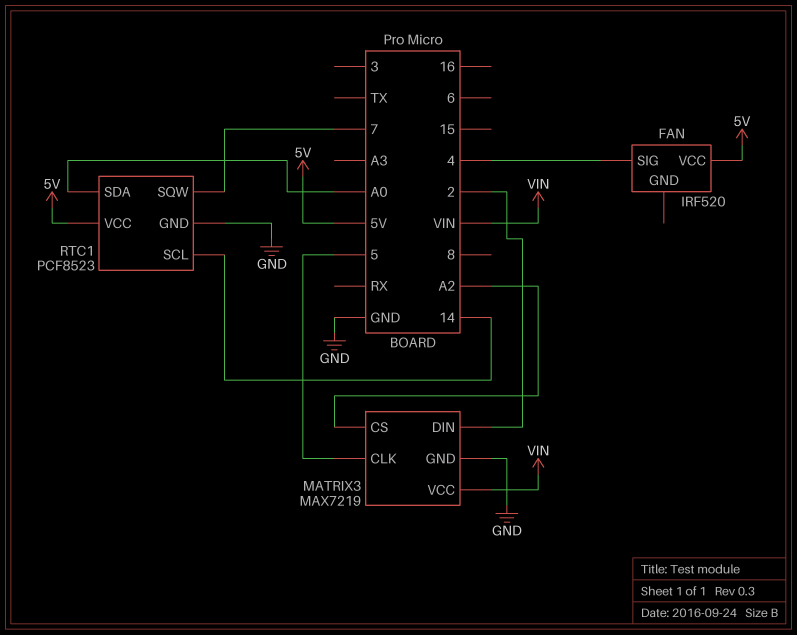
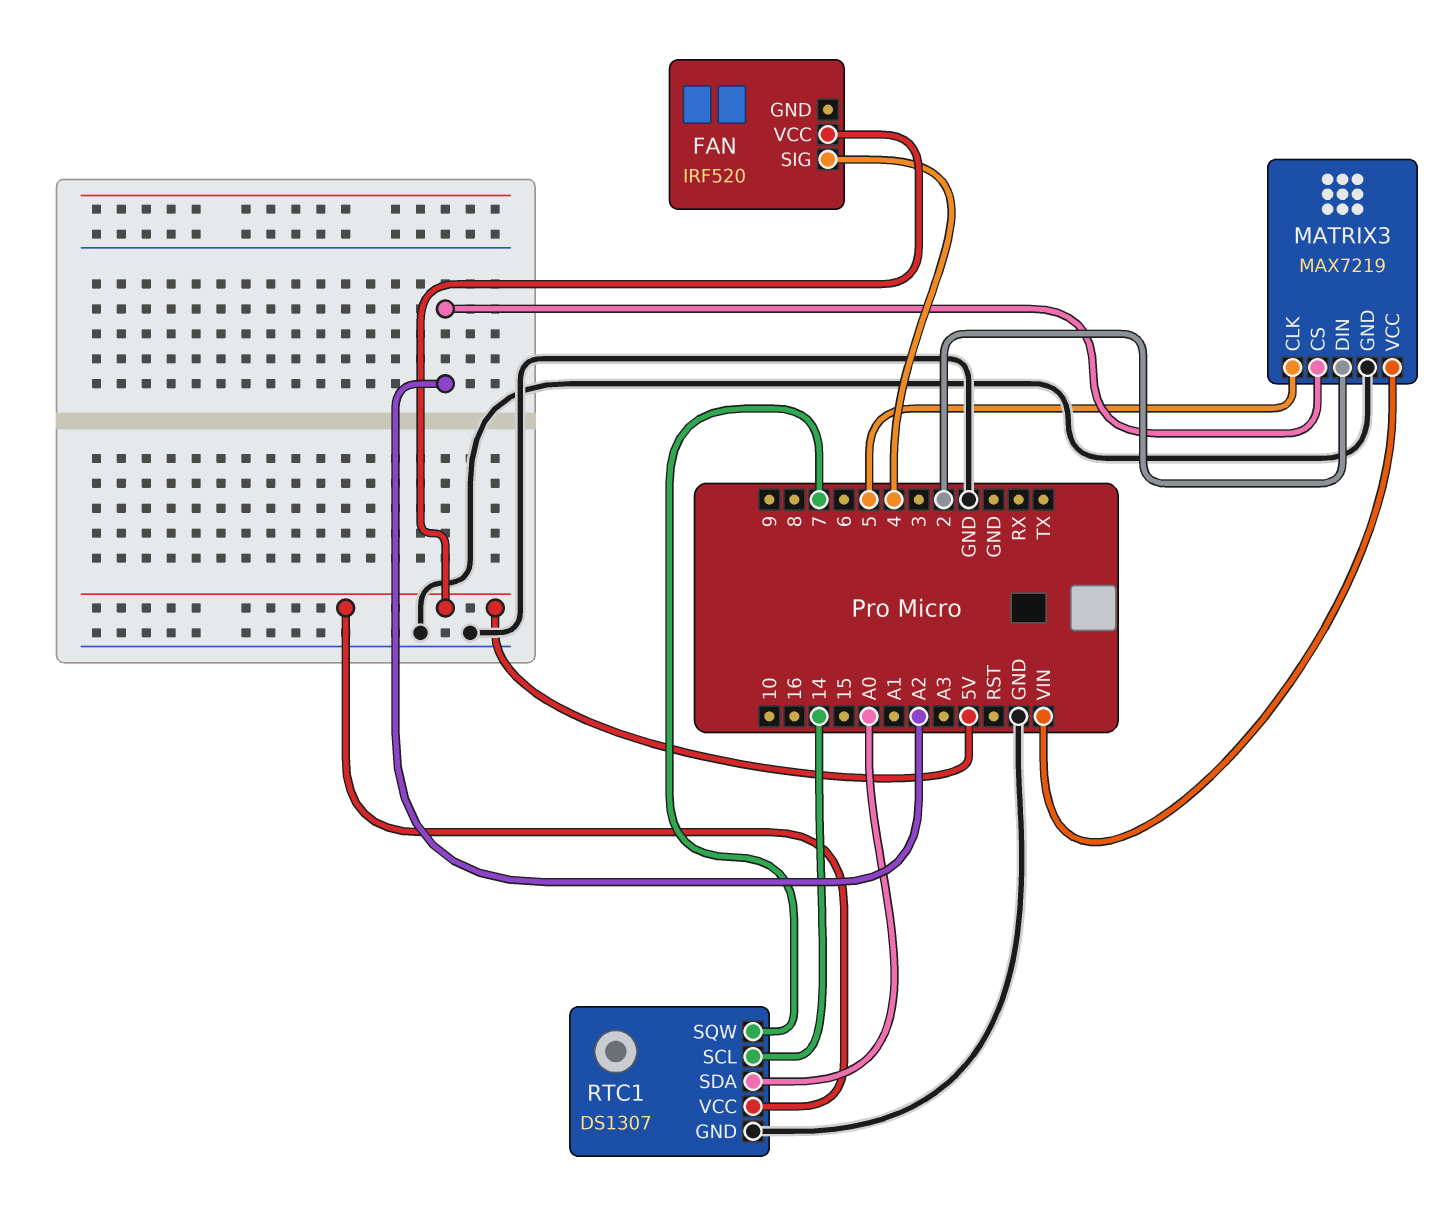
RTC1: PCF8523 -> DS1307

